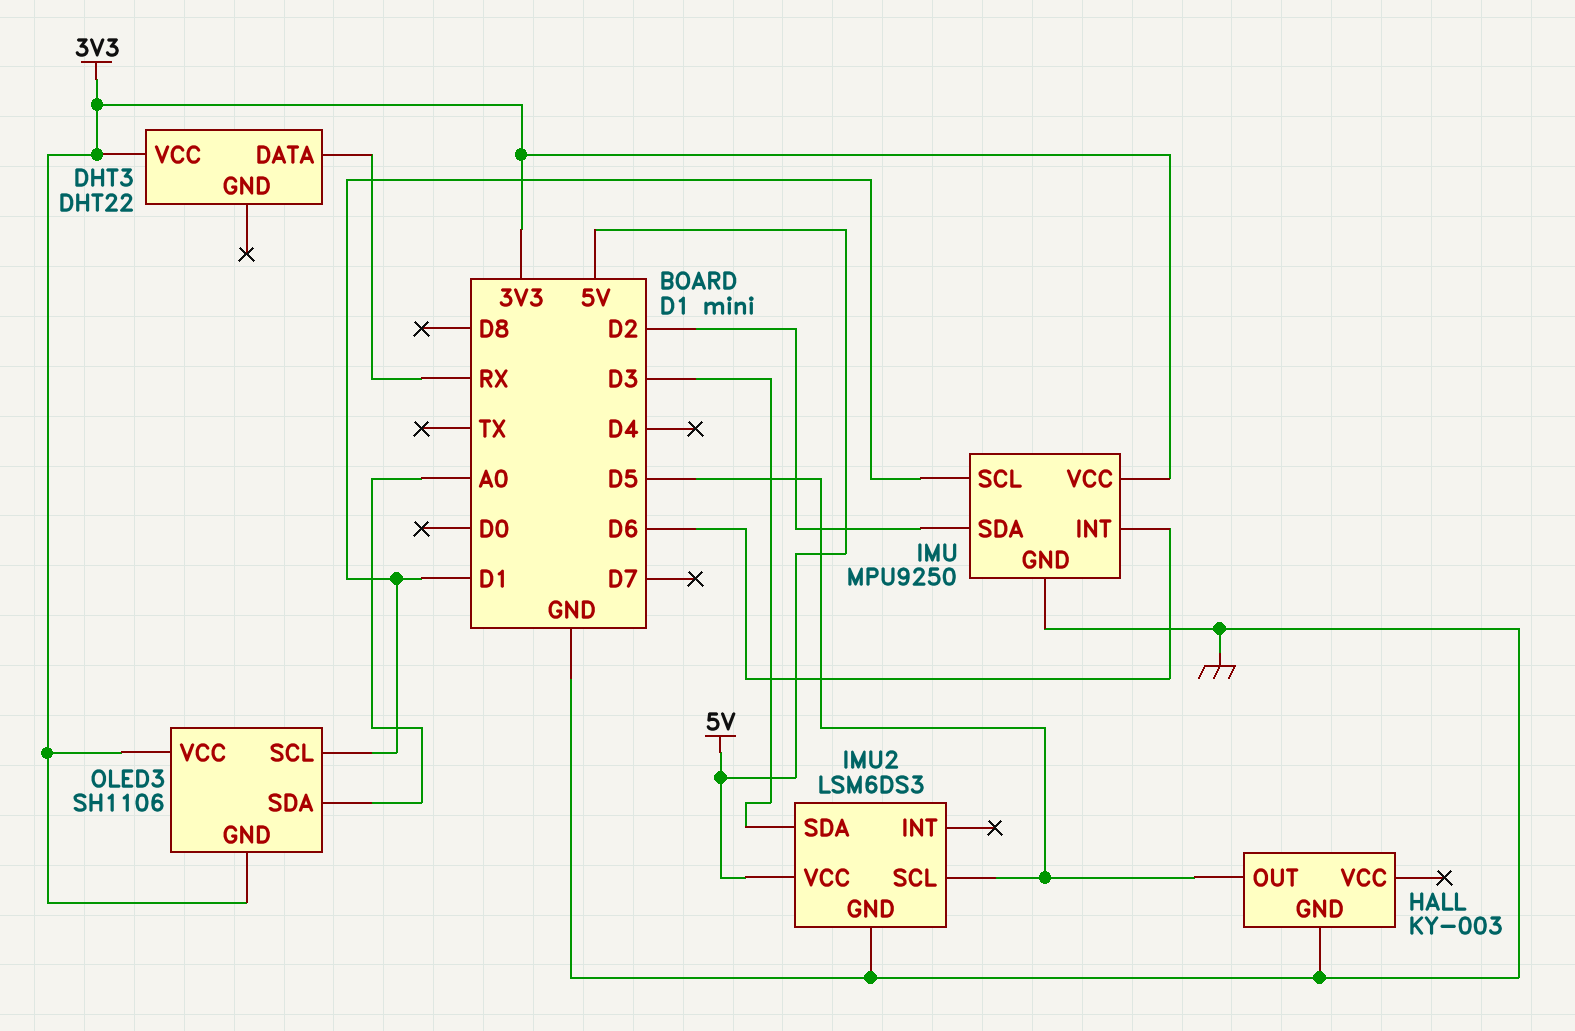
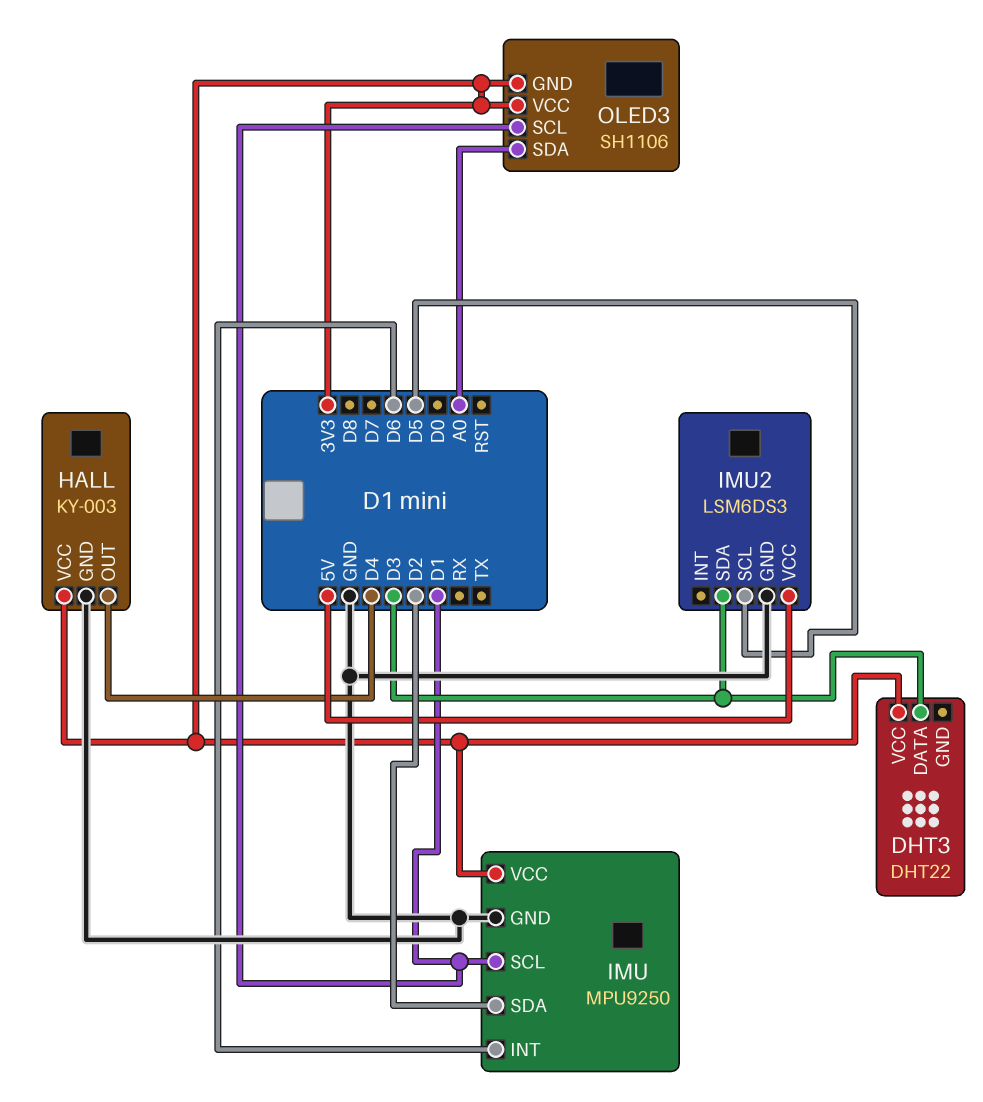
DHT3 pin DATA: RX -> D3
HALL pin OUT: D5 -> D4
HALL pin VCC: none -> 3V3

